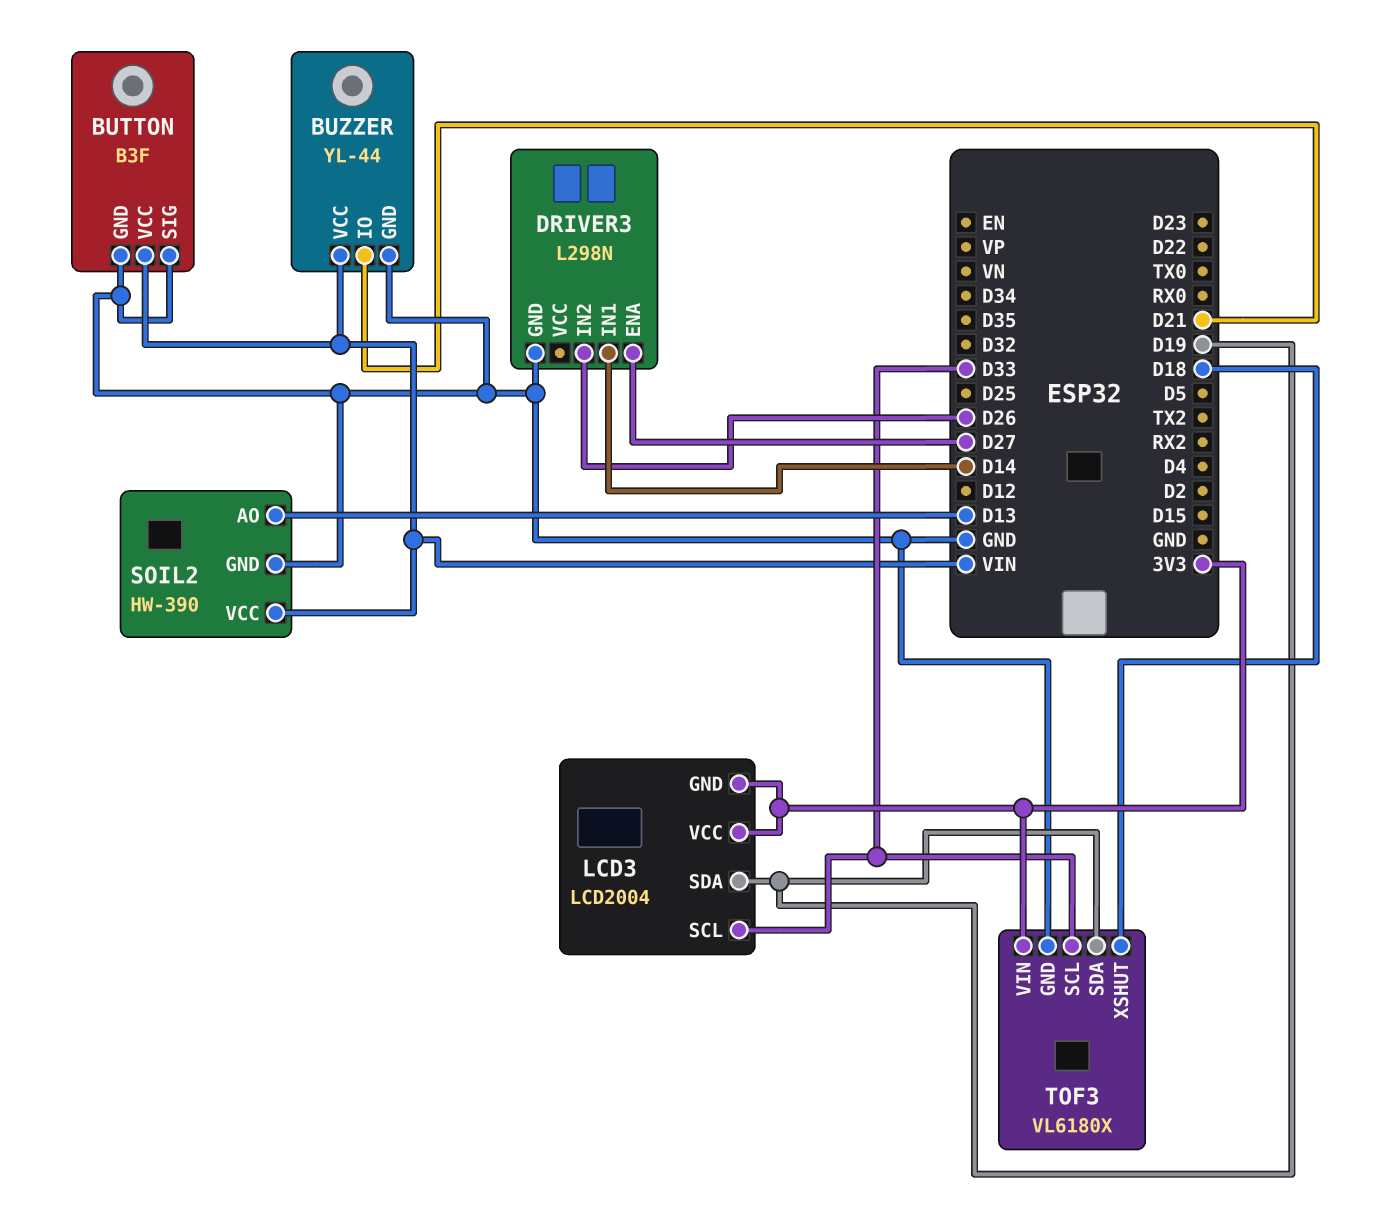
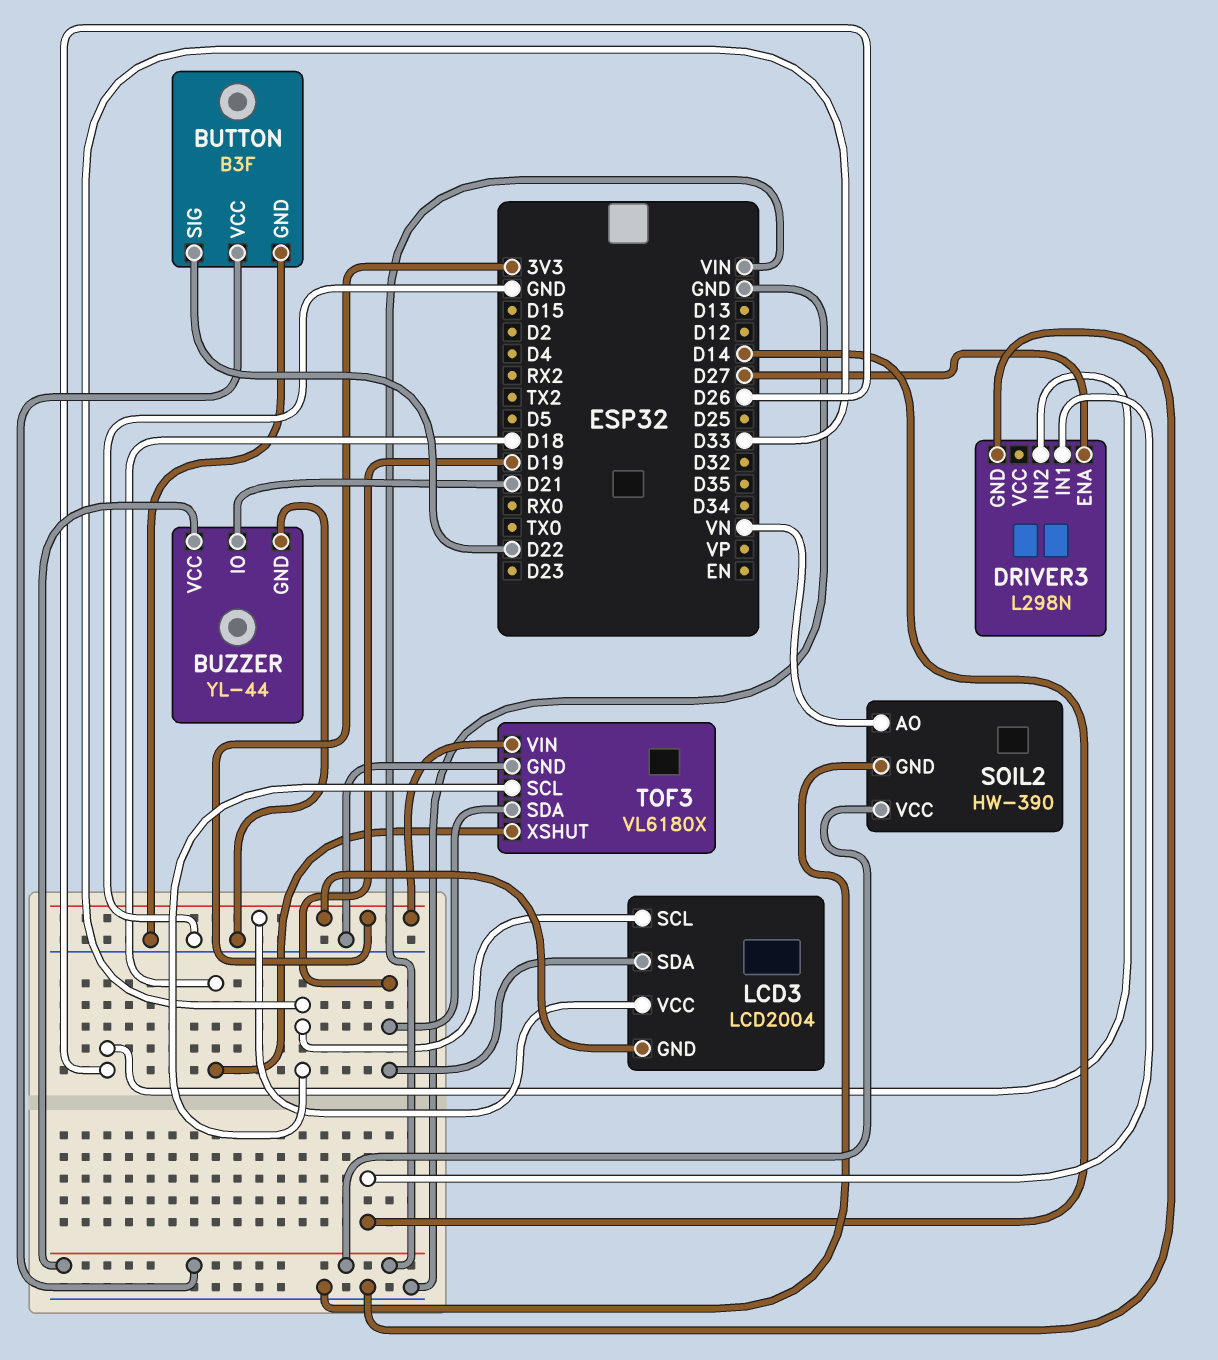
BUTTON pin SIG: GND -> D22
SOIL2 pin AO: D13 -> VN

